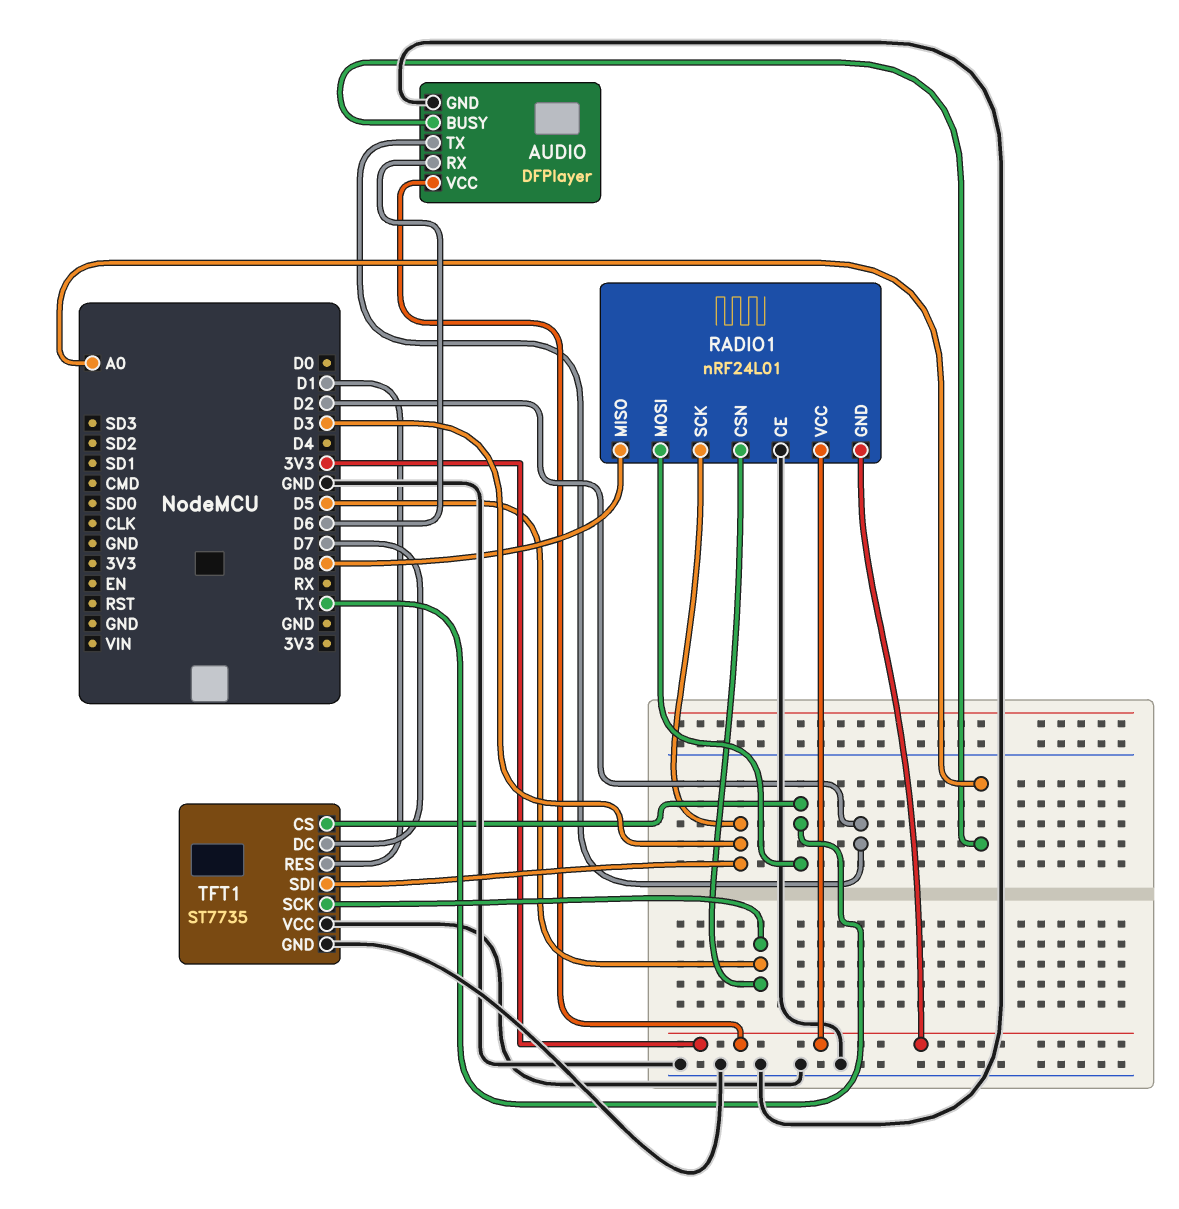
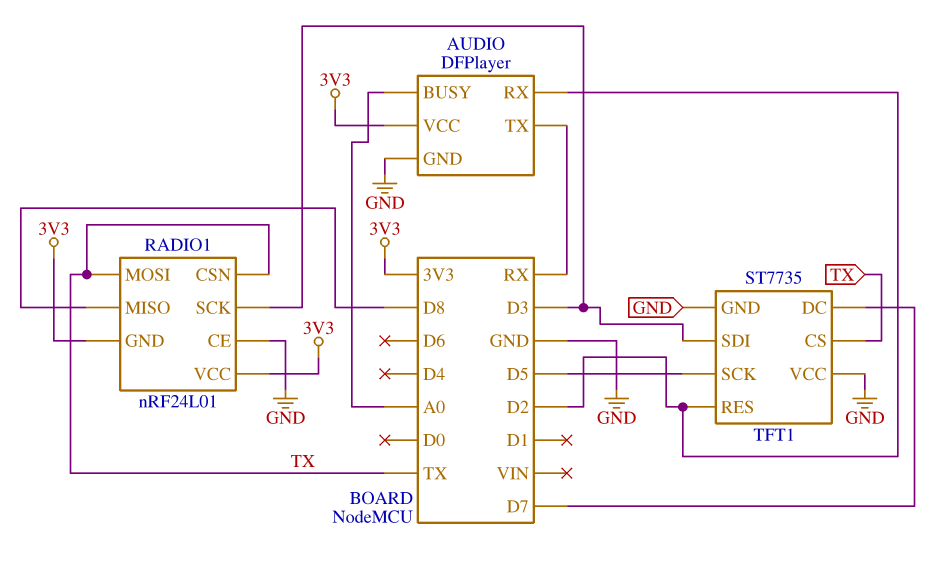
AUDIO pin RX: D6 -> D2
AUDIO pin TX: D2 -> RX
RADIO1 pin CSN: D5 -> TX
TFT1 pin RES: D1 -> D2

